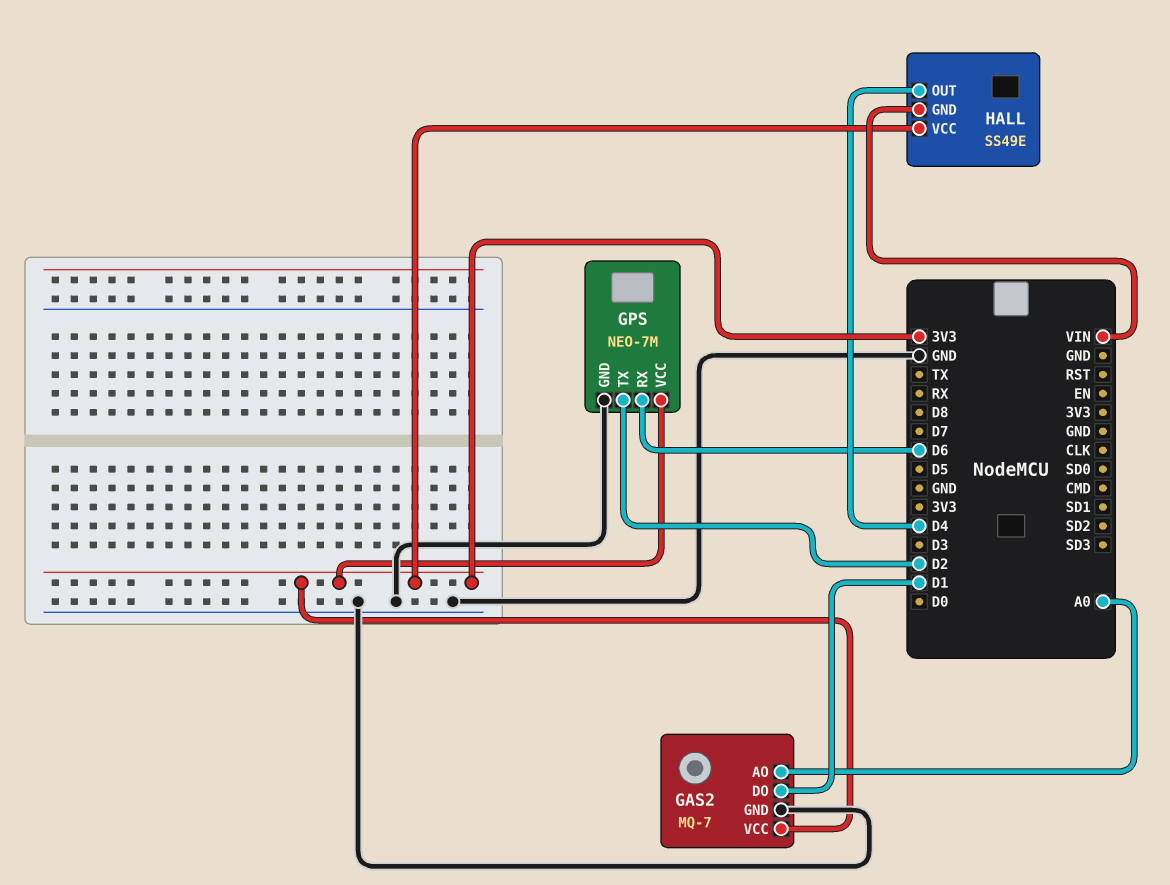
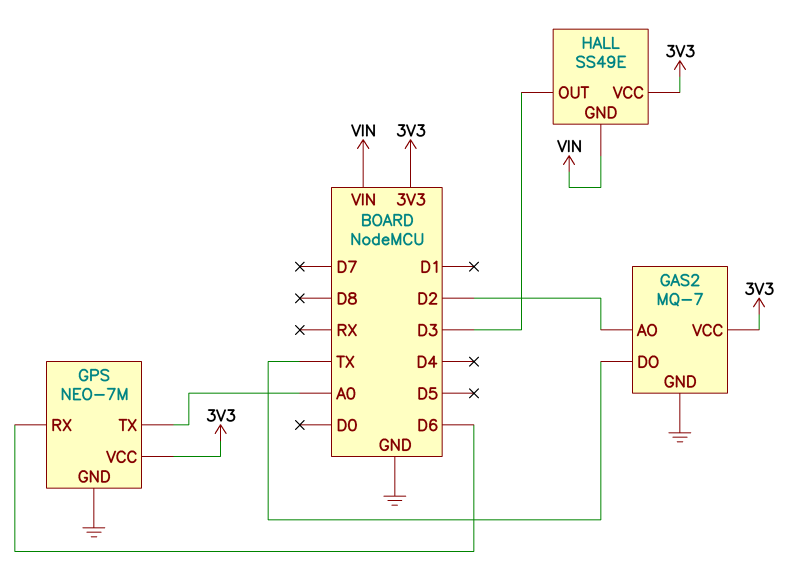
GAS2 pin AO: A0 -> D2
GAS2 pin DO: D1 -> TX
GPS pin TX: D2 -> A0
HALL pin OUT: D4 -> D3

